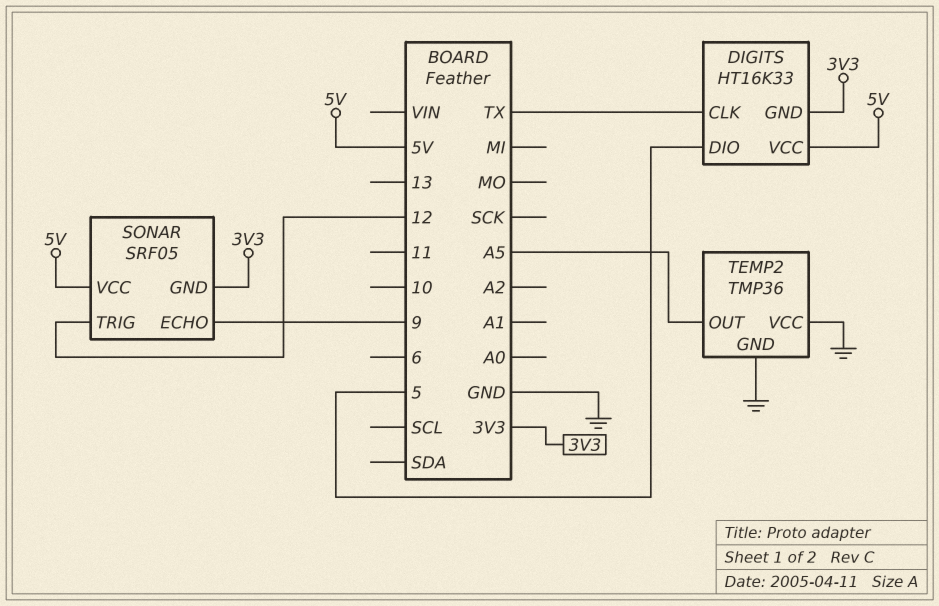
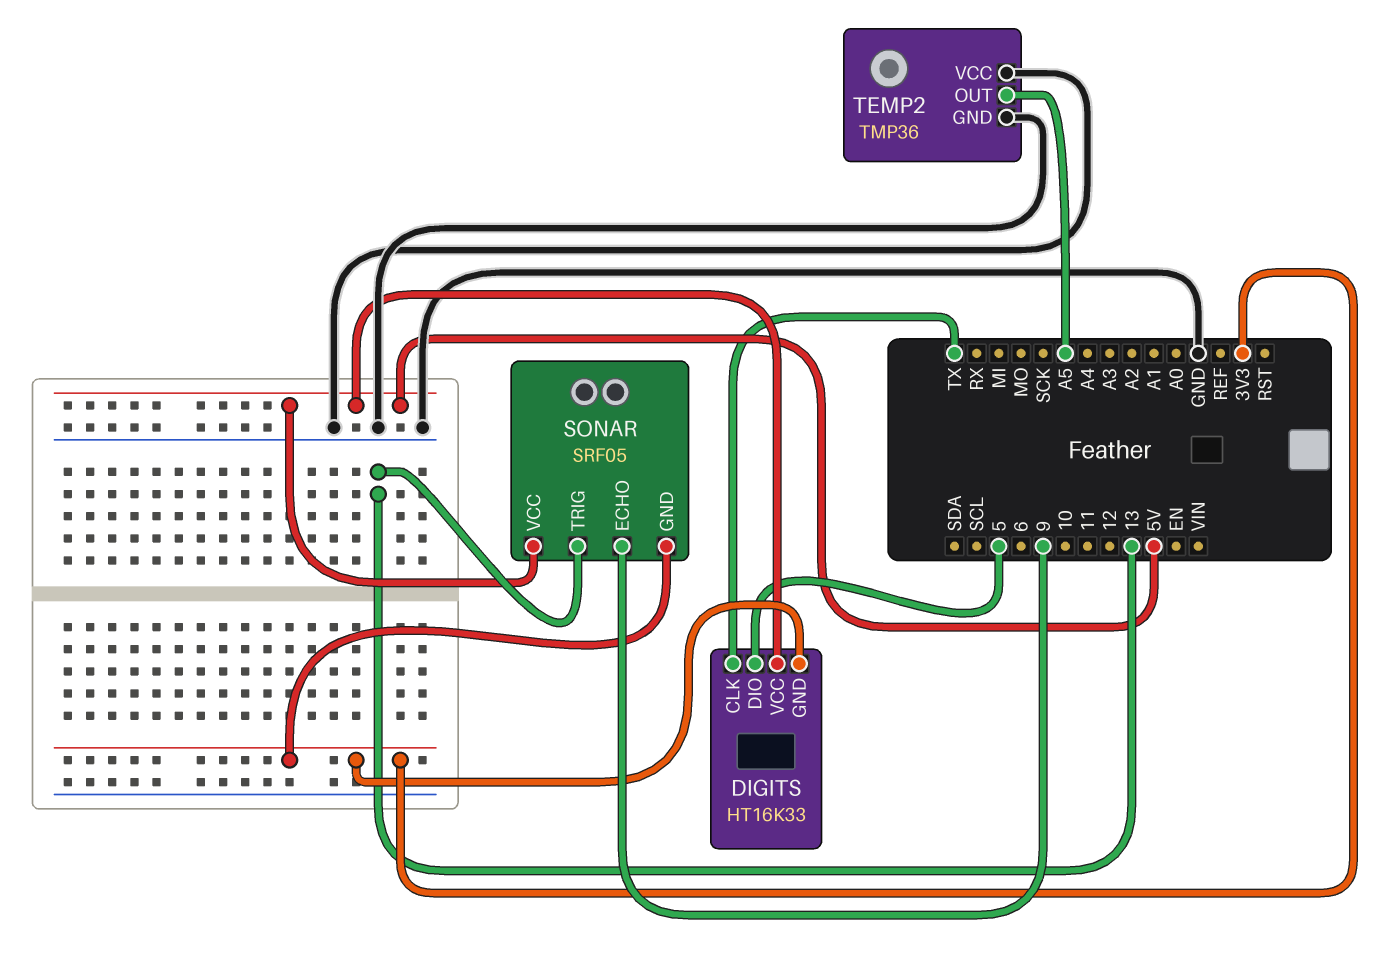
SONAR pin TRIG: 12 -> 13

